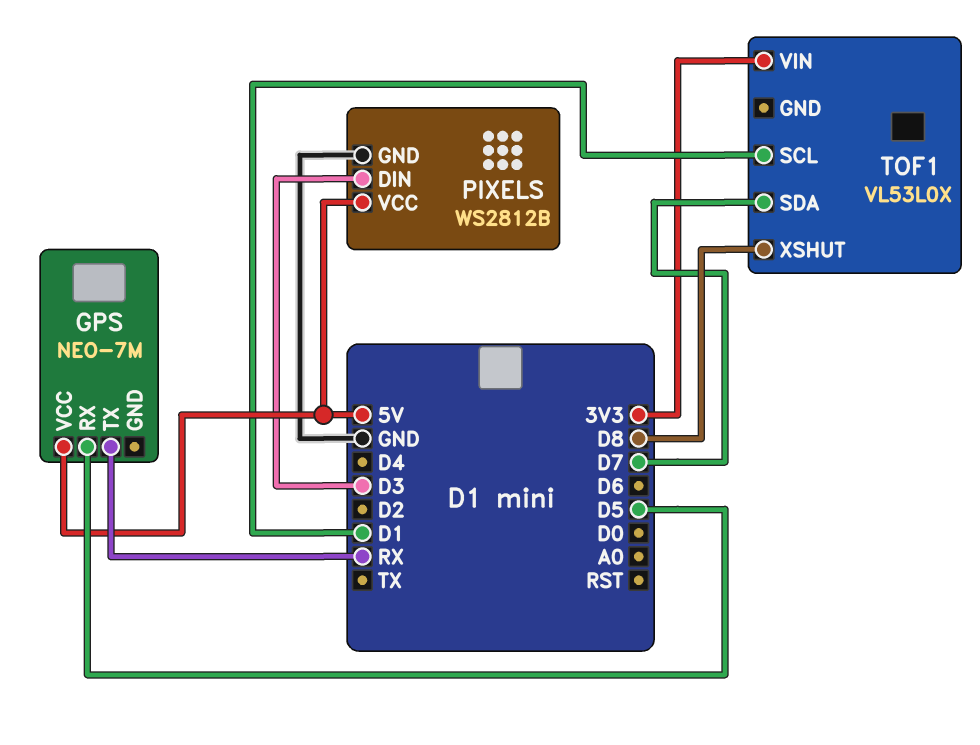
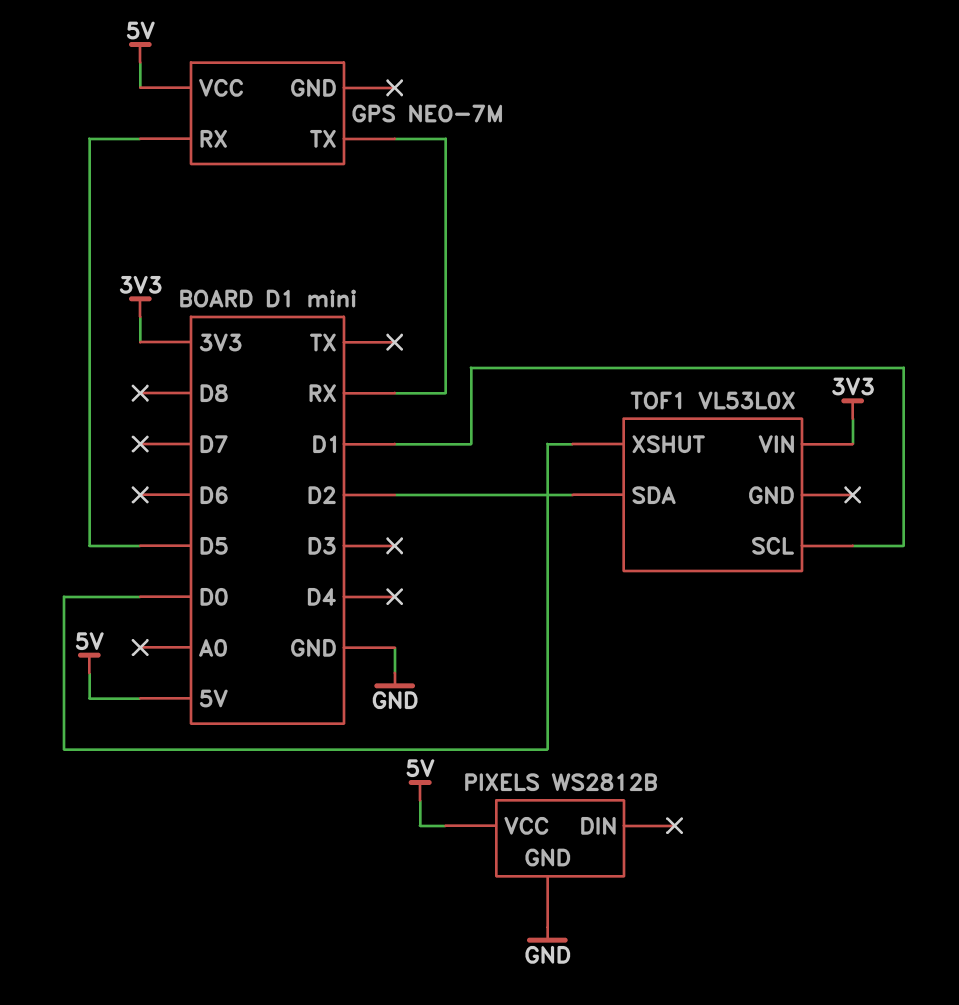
PIXELS pin DIN: D3 -> none
TOF1 pin SDA: D7 -> D2
TOF1 pin XSHUT: D8 -> D0

